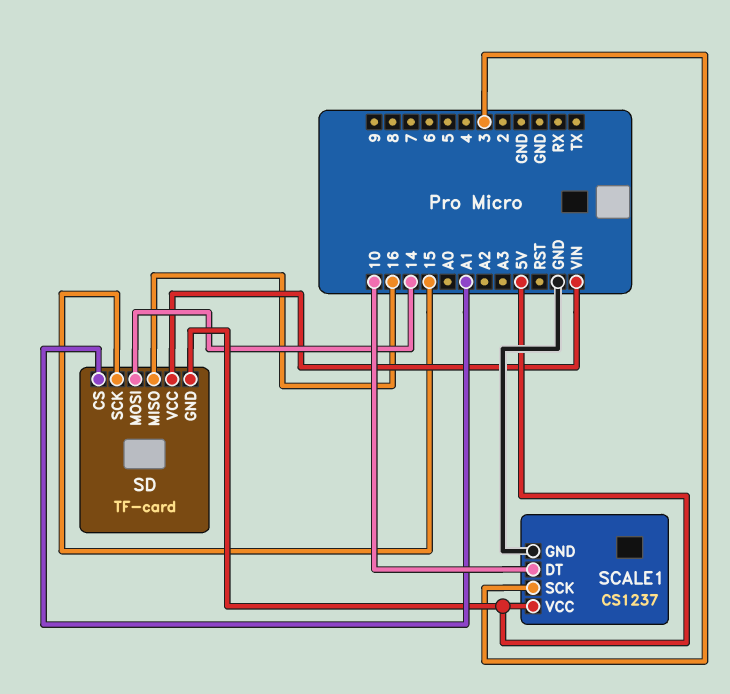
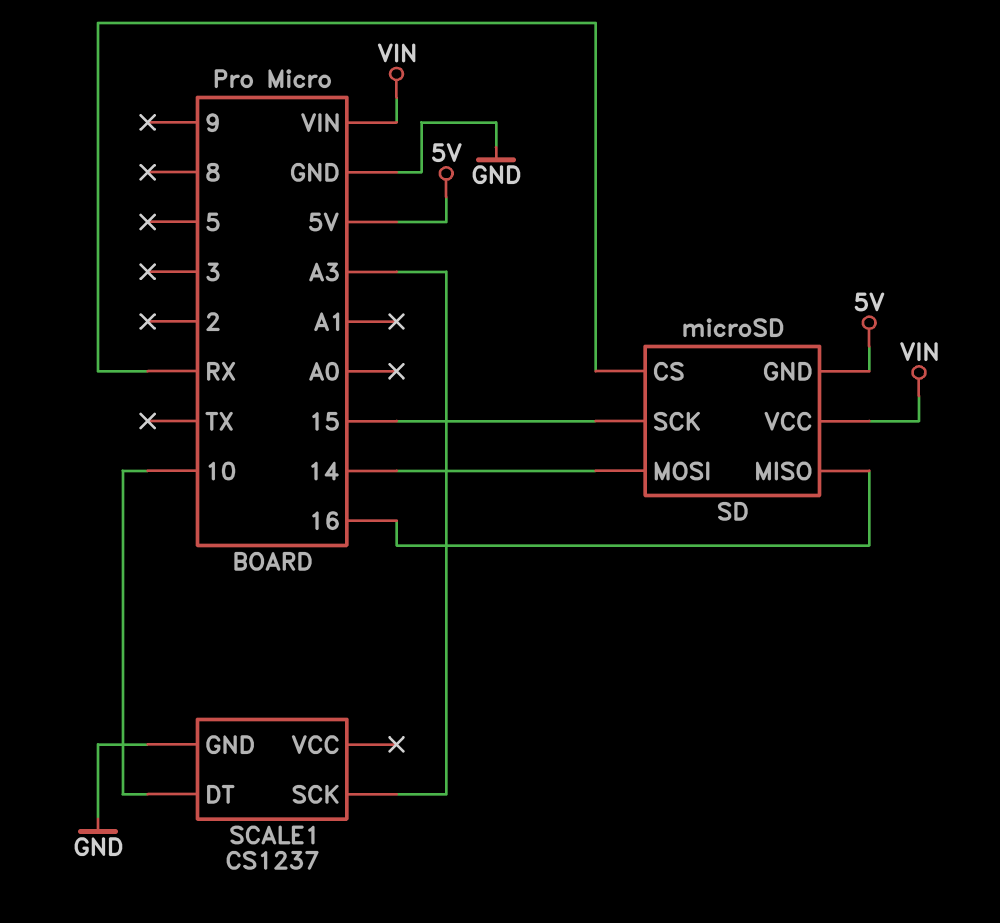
SCALE1 pin SCK: 3 -> A3
SCALE1 pin VCC: 5V -> none
SD: TF-card -> microSD
SD pin CS: A1 -> RX

